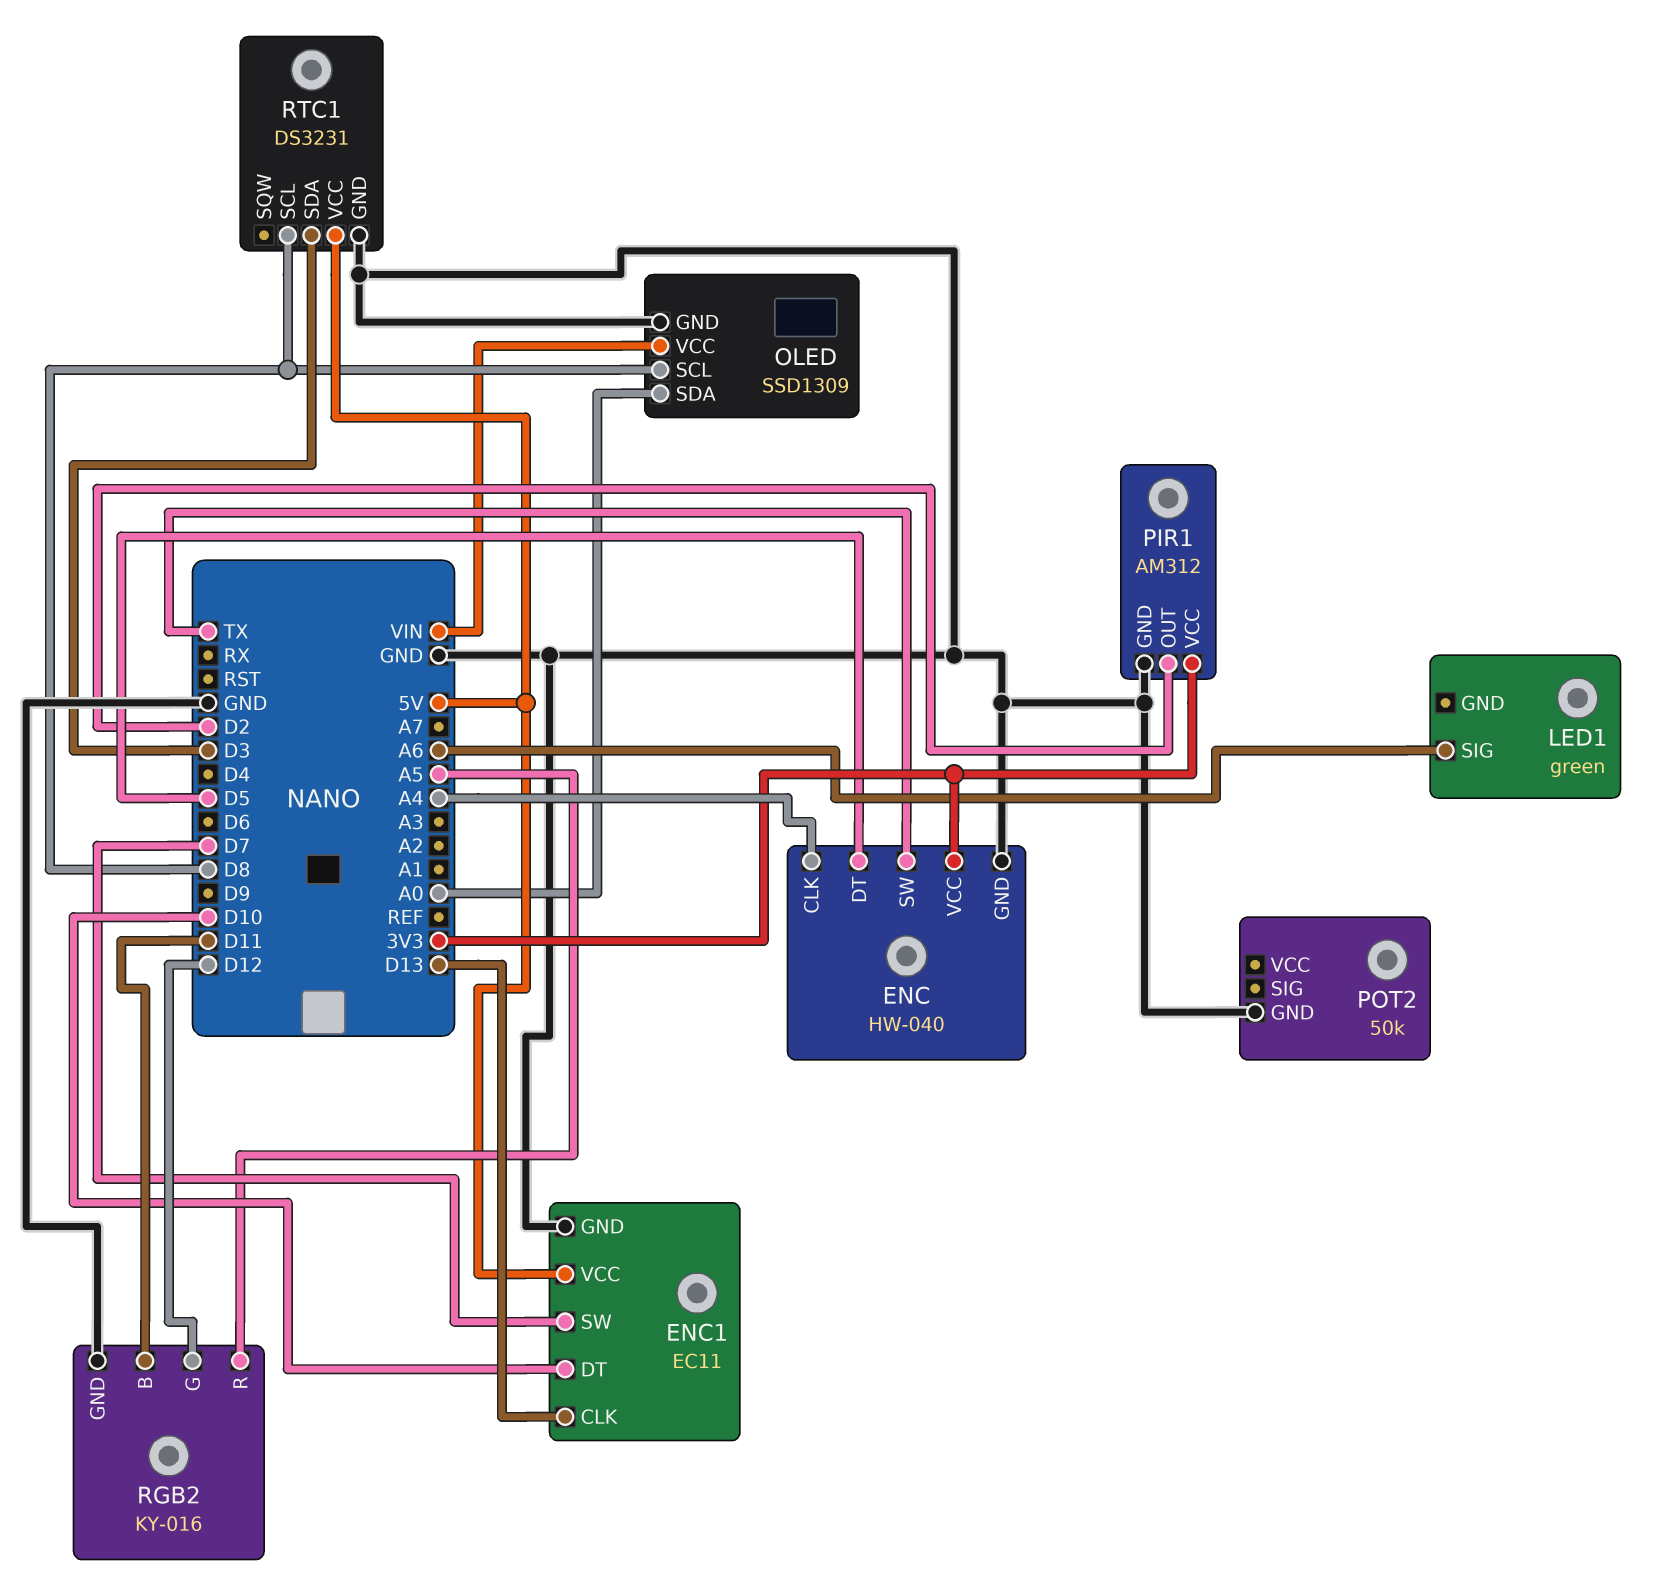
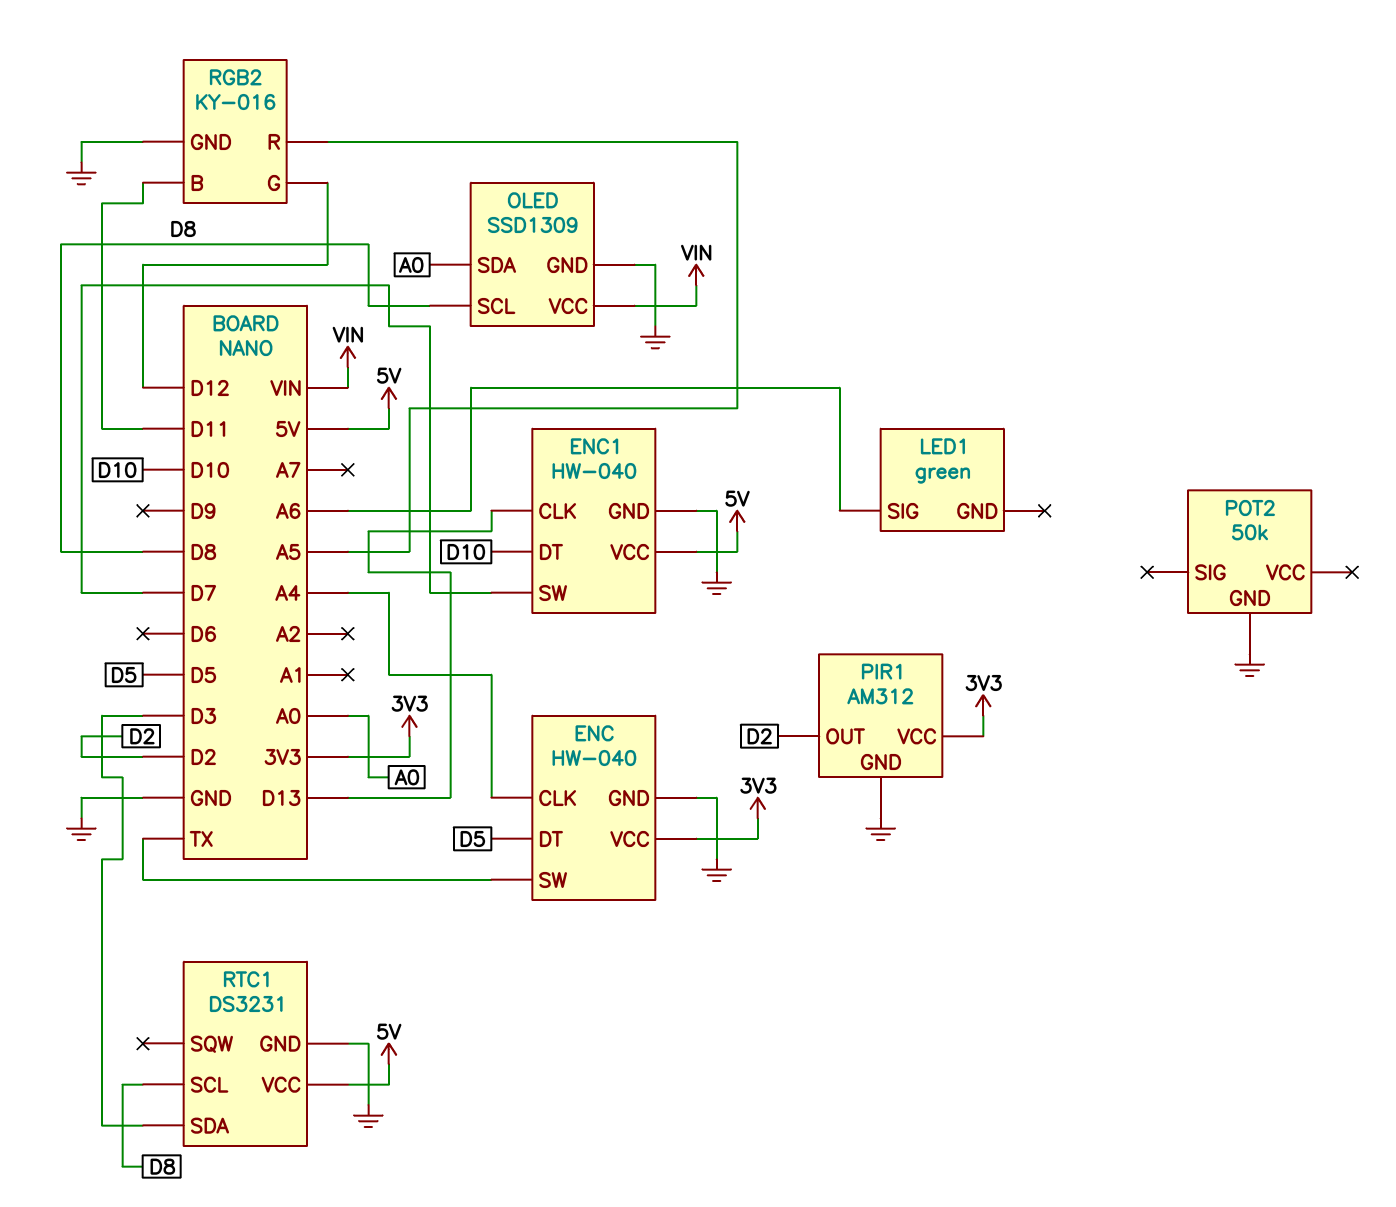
ENC1: EC11 -> HW-040

